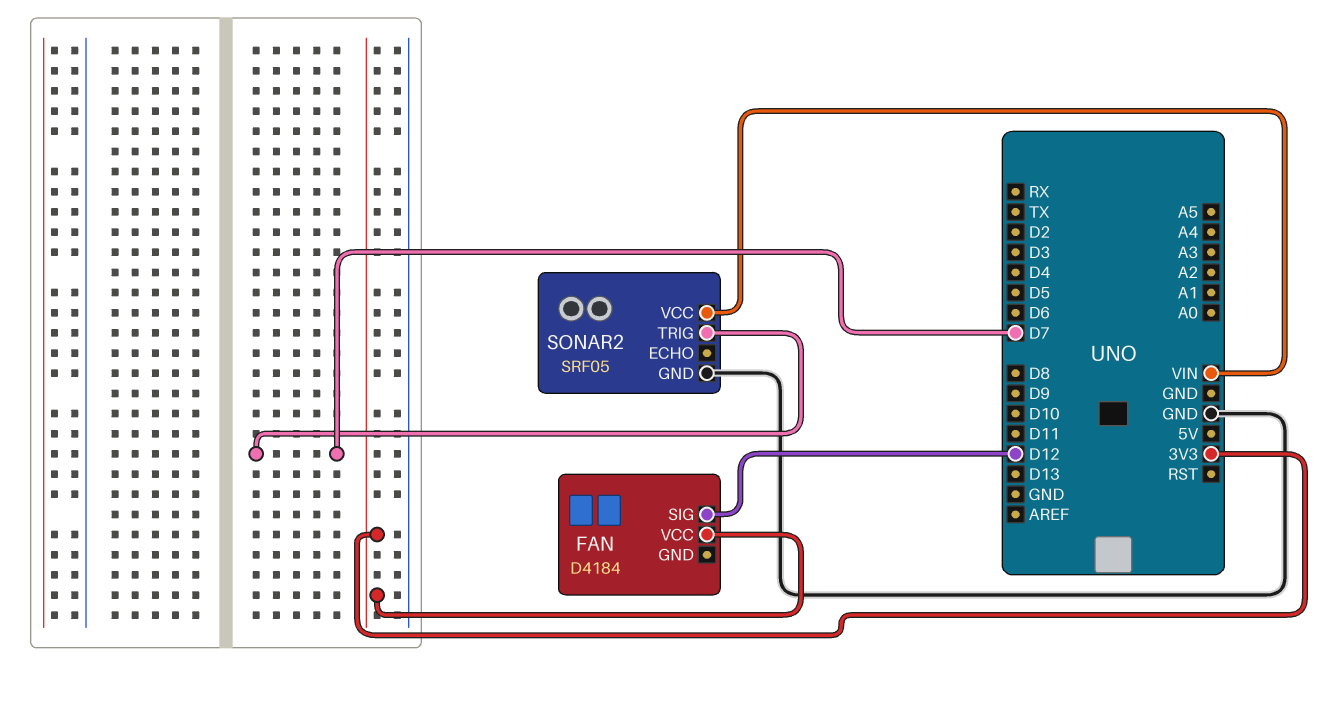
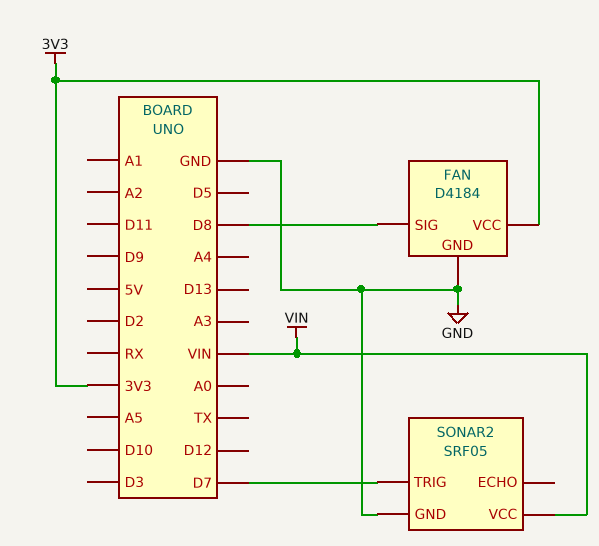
FAN pin GND: none -> GND
FAN pin SIG: D12 -> D8

